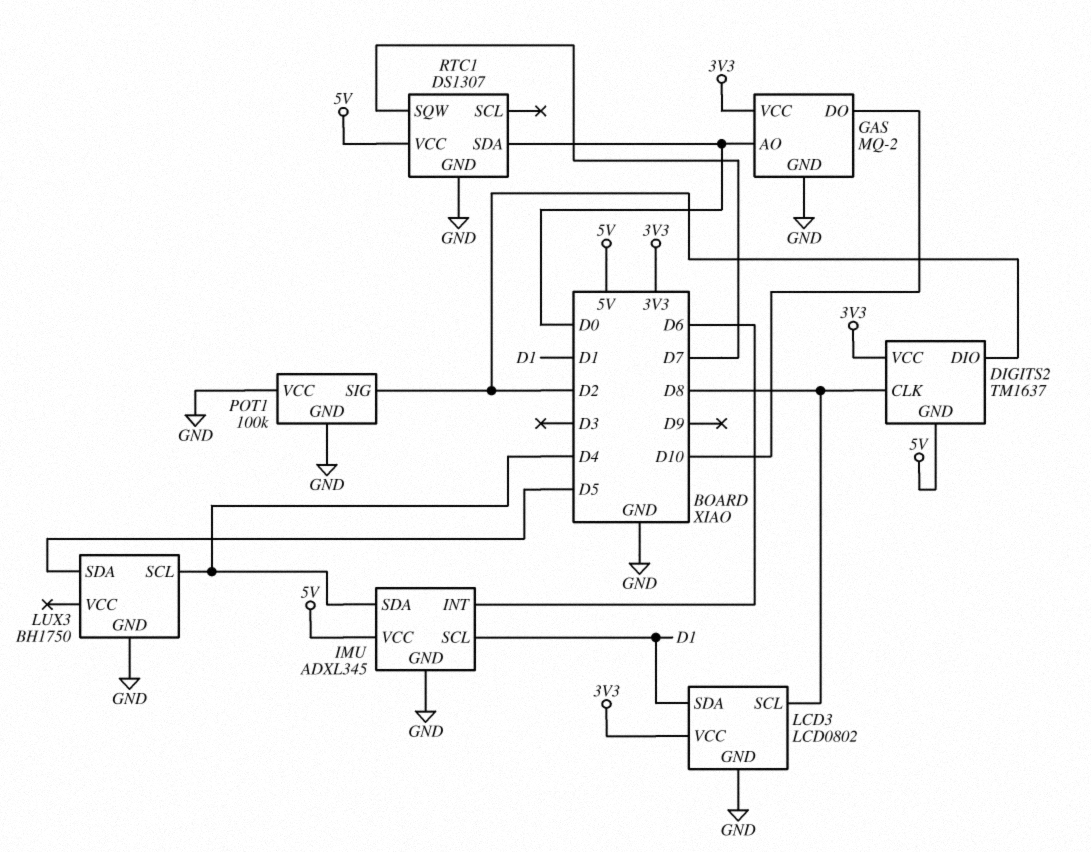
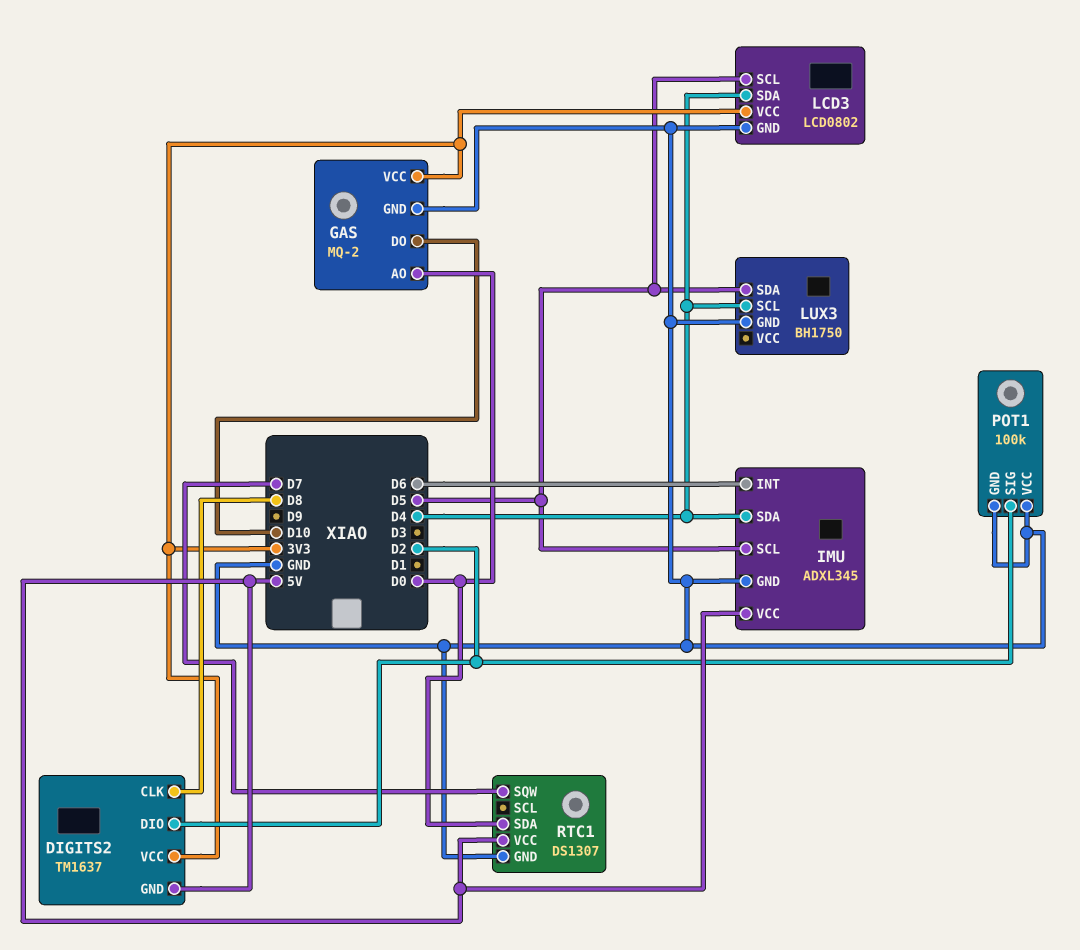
IMU pin SCL: D1 -> D5
LCD3 pin SCL: D8 -> D5
LCD3 pin SDA: D1 -> D4

